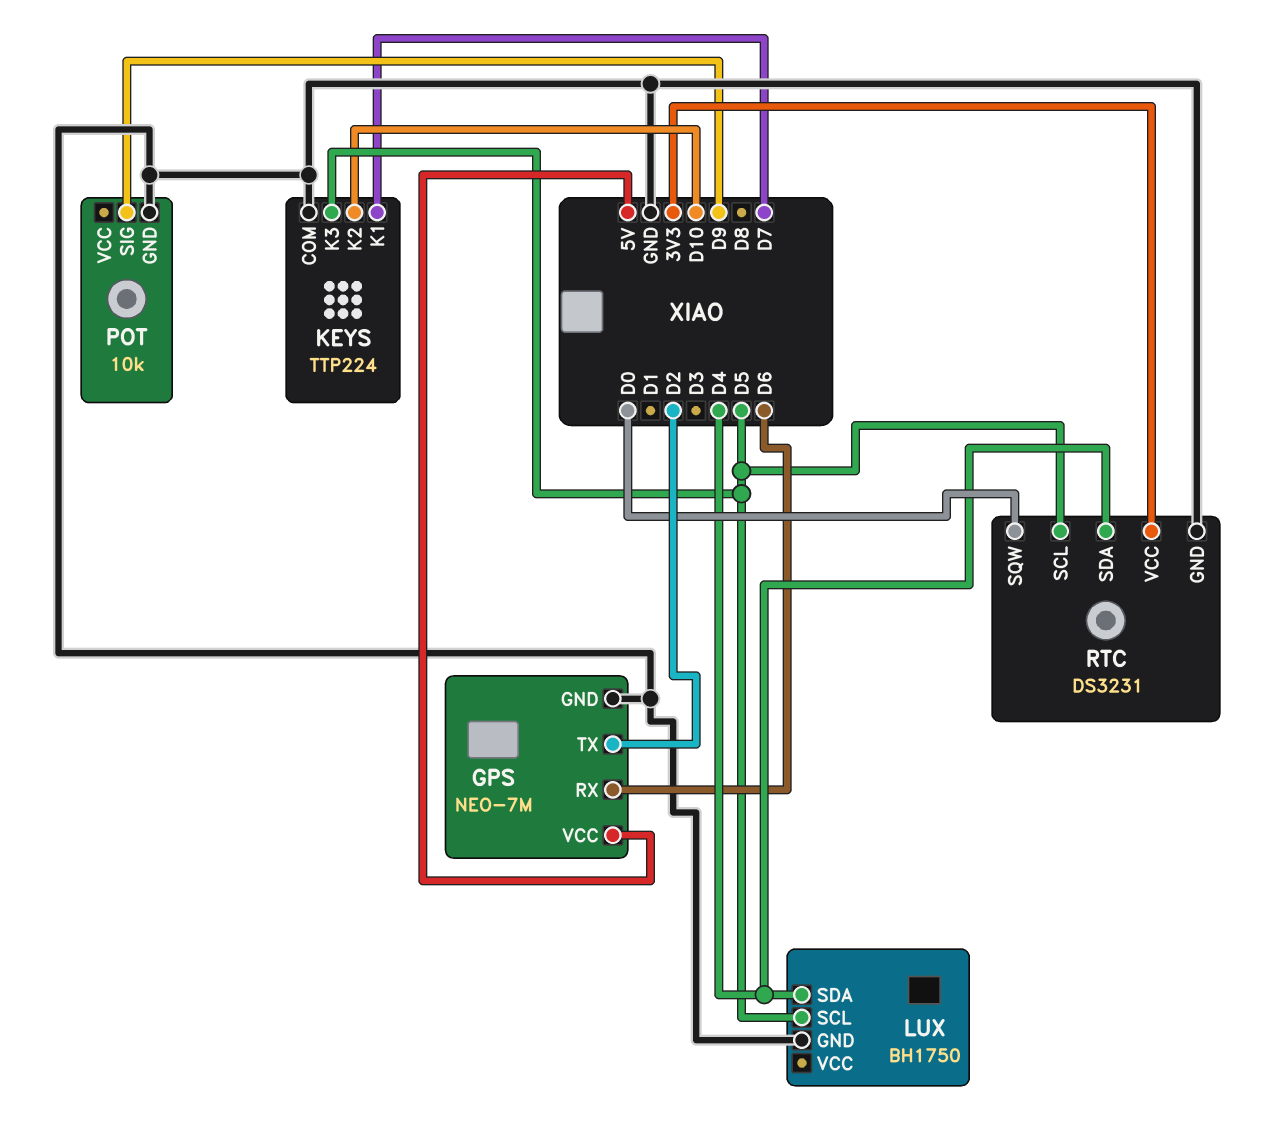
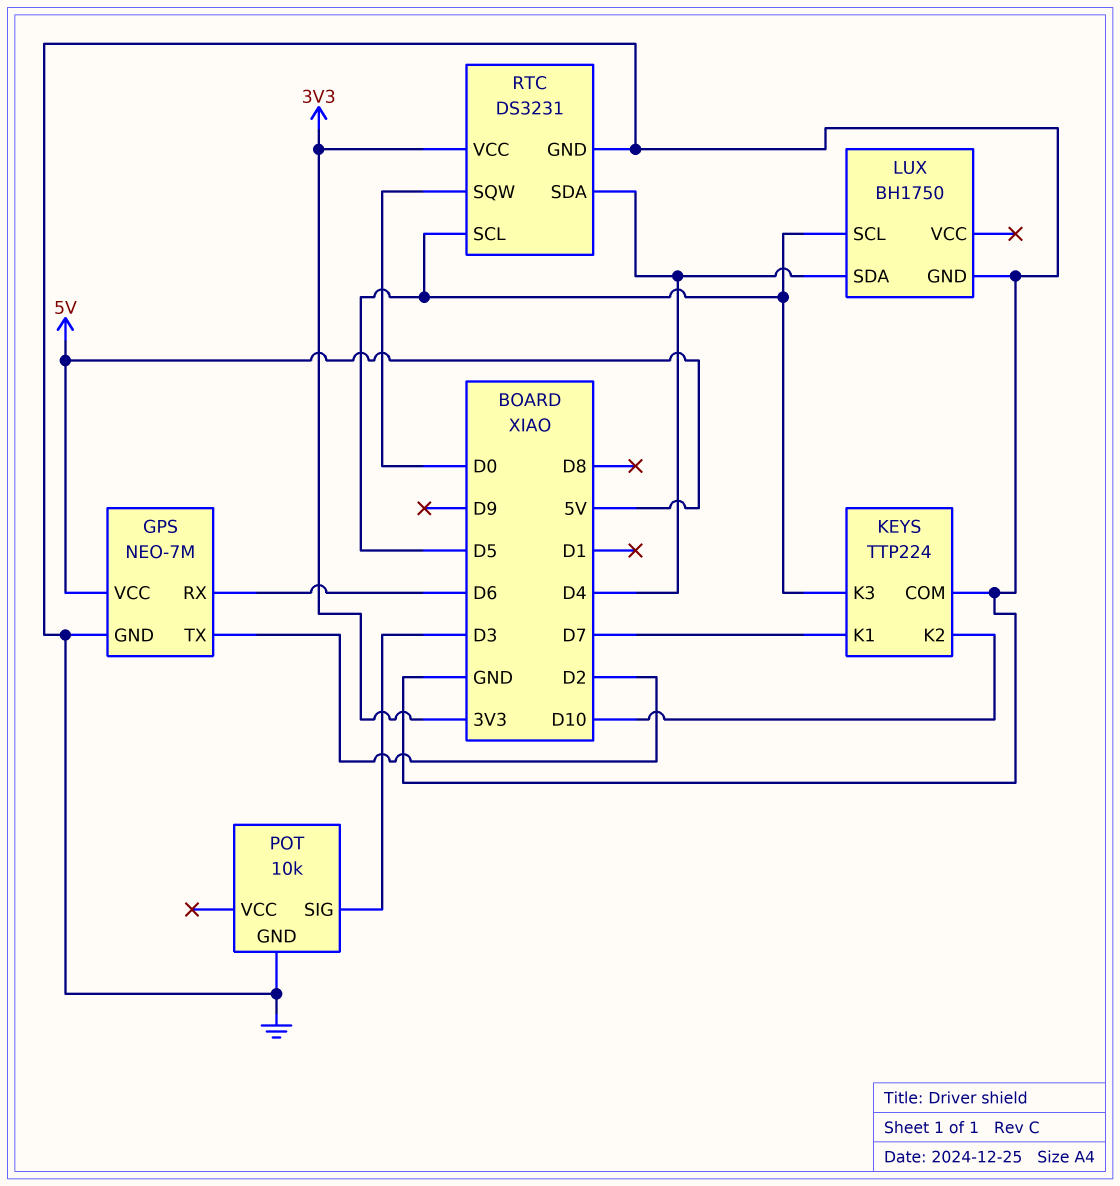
POT pin SIG: D9 -> D3

